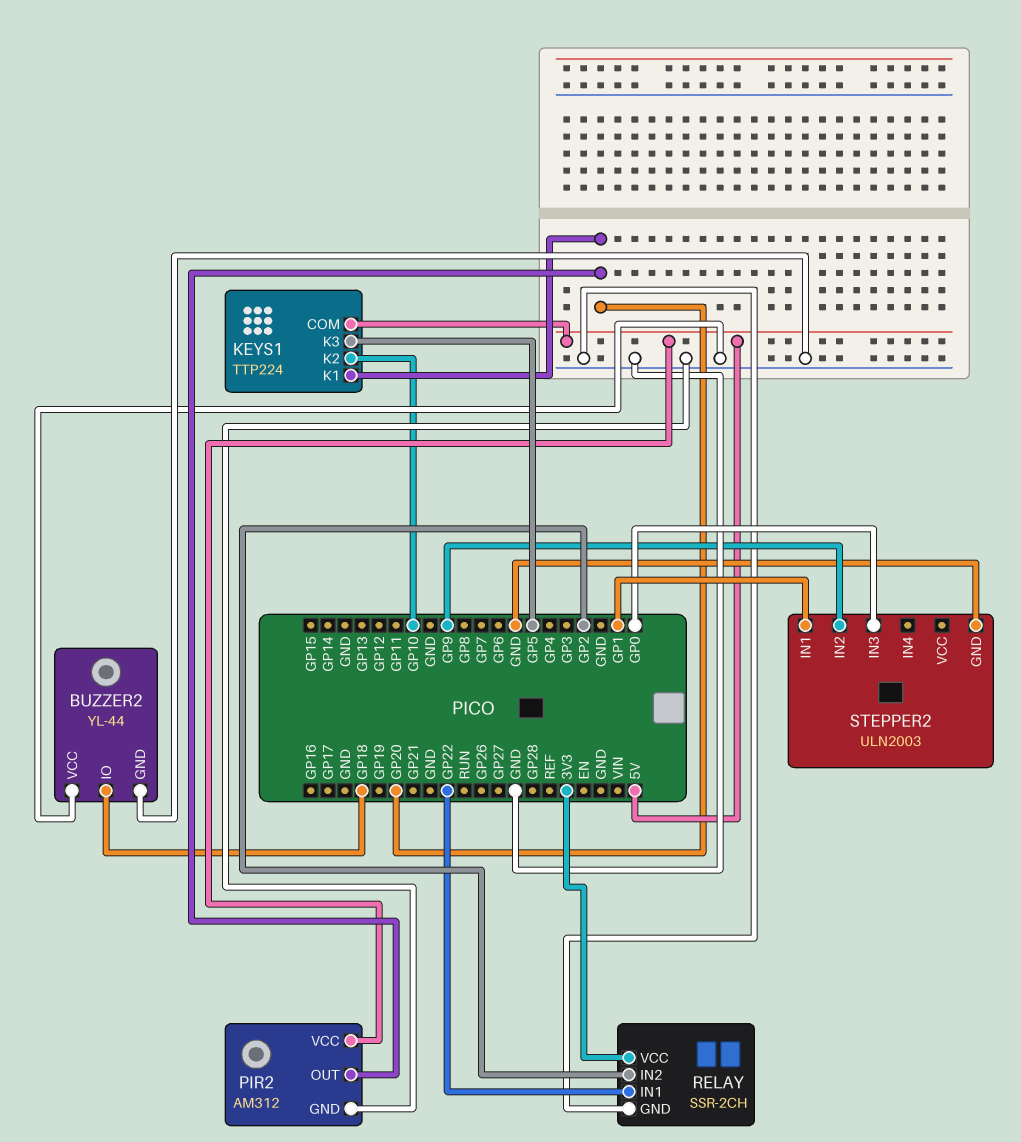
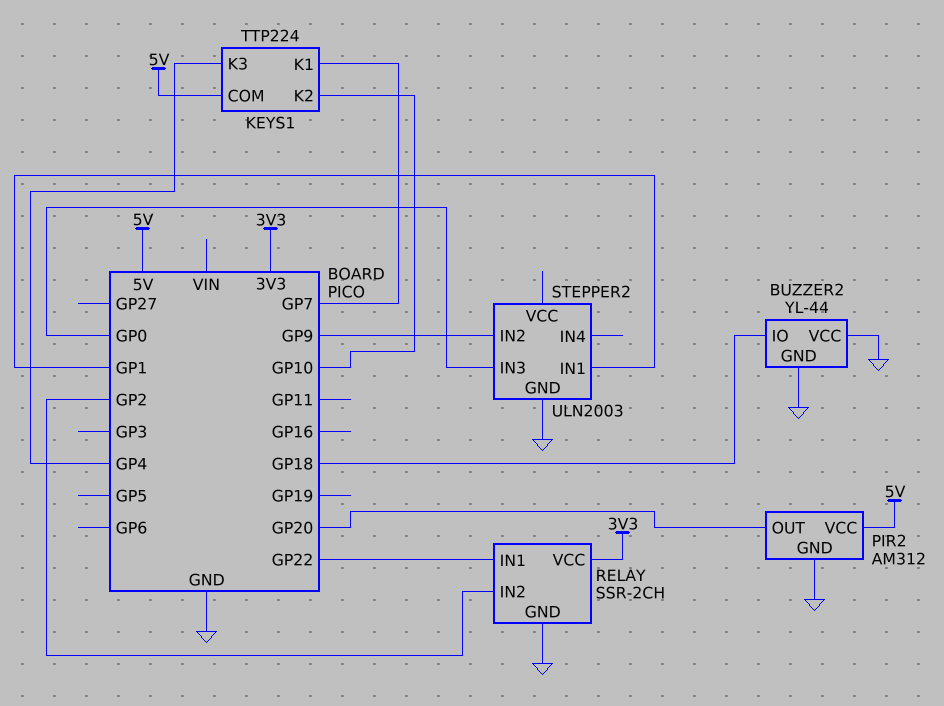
KEYS1 pin K1: GP20 -> GP7
KEYS1 pin K3: GP5 -> GP4

